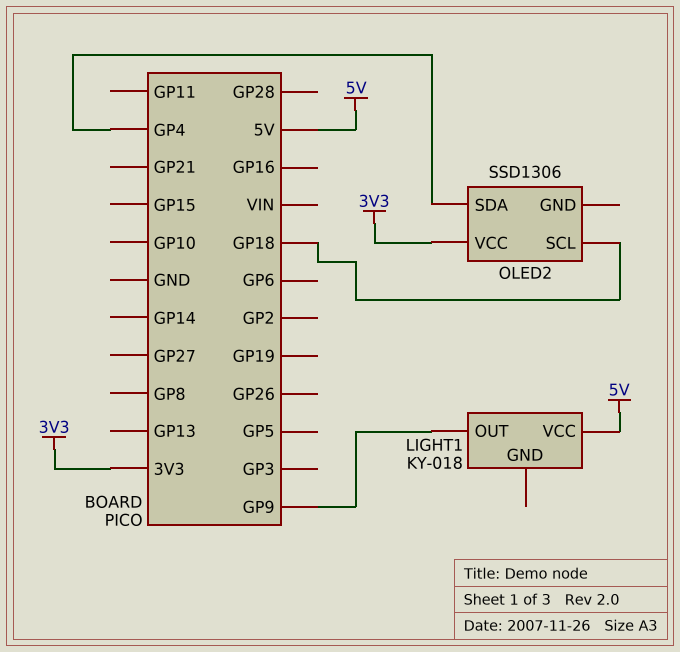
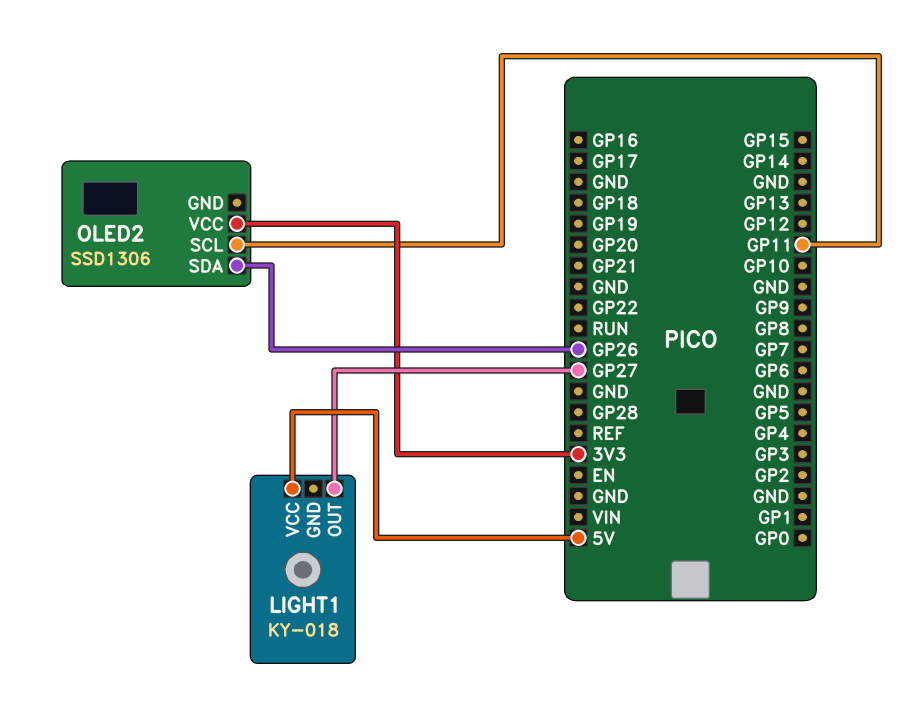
LIGHT1 pin OUT: GP9 -> GP27
OLED2 pin SCL: GP18 -> GP11
OLED2 pin SDA: GP4 -> GP26

